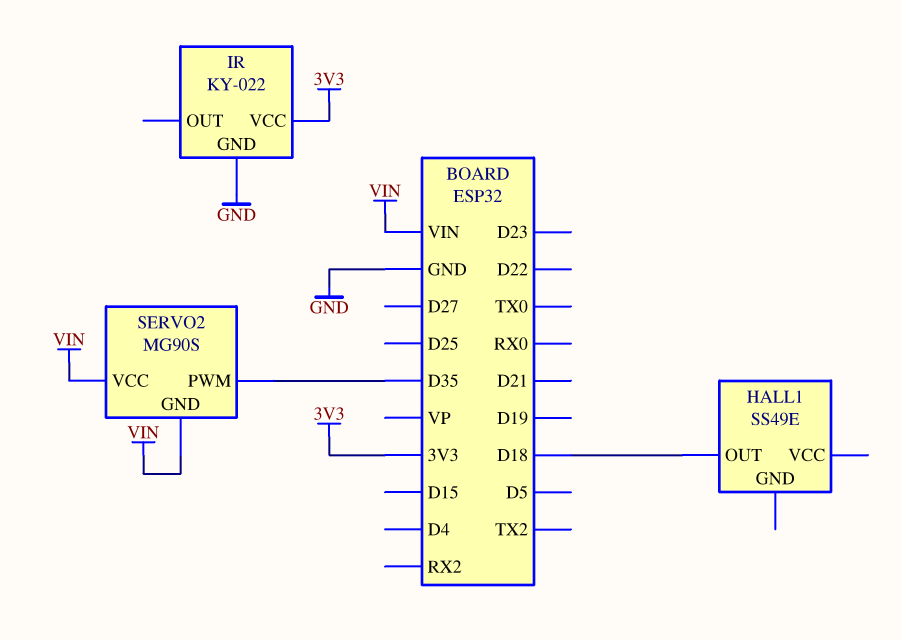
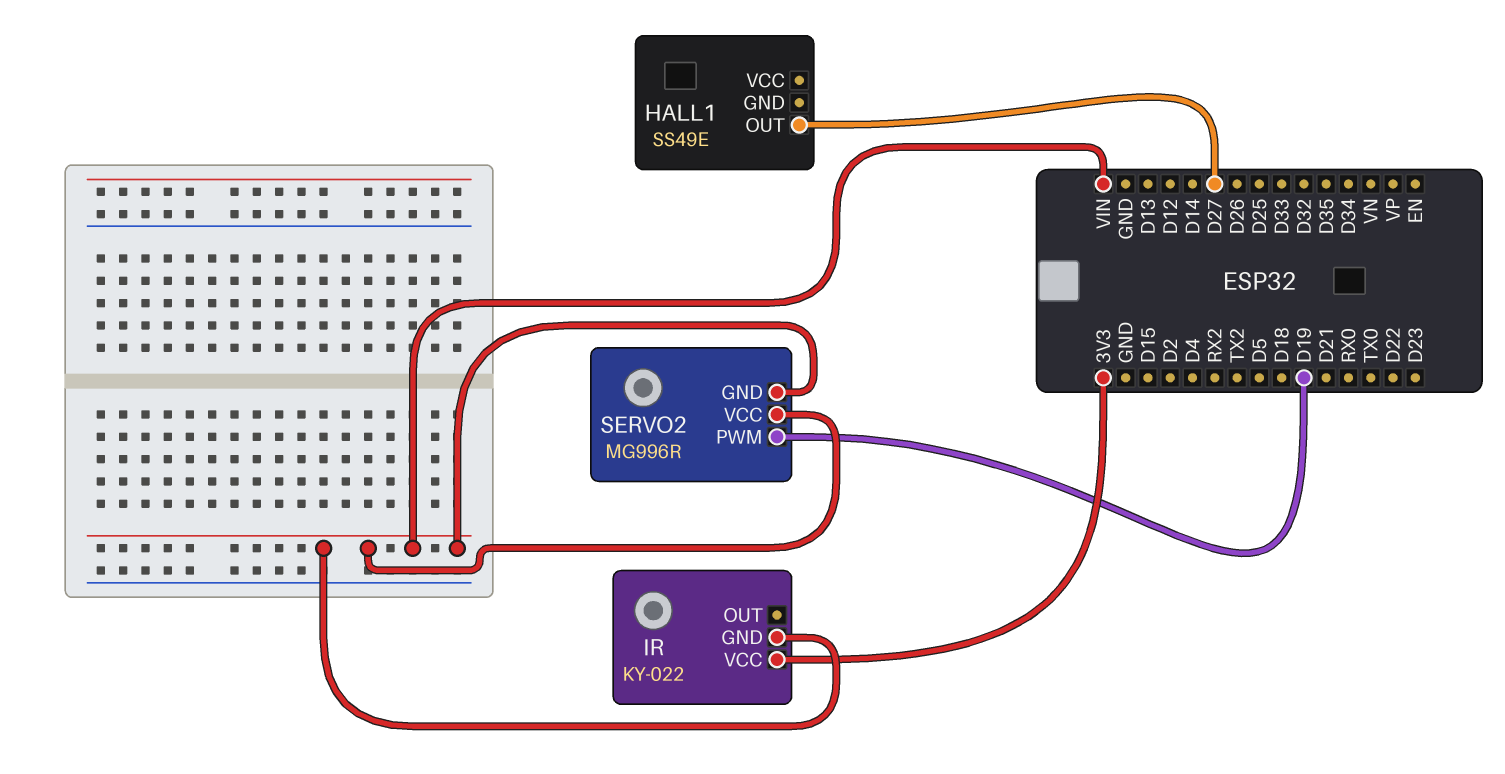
HALL1 pin OUT: D18 -> D27
IR pin GND: GND -> VIN
SERVO2: MG90S -> MG996R
SERVO2 pin PWM: D35 -> D19

